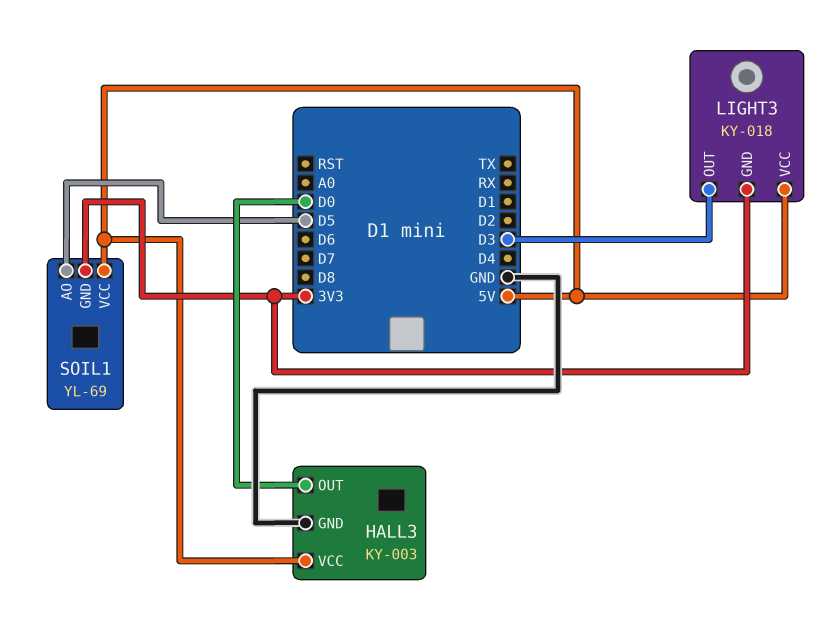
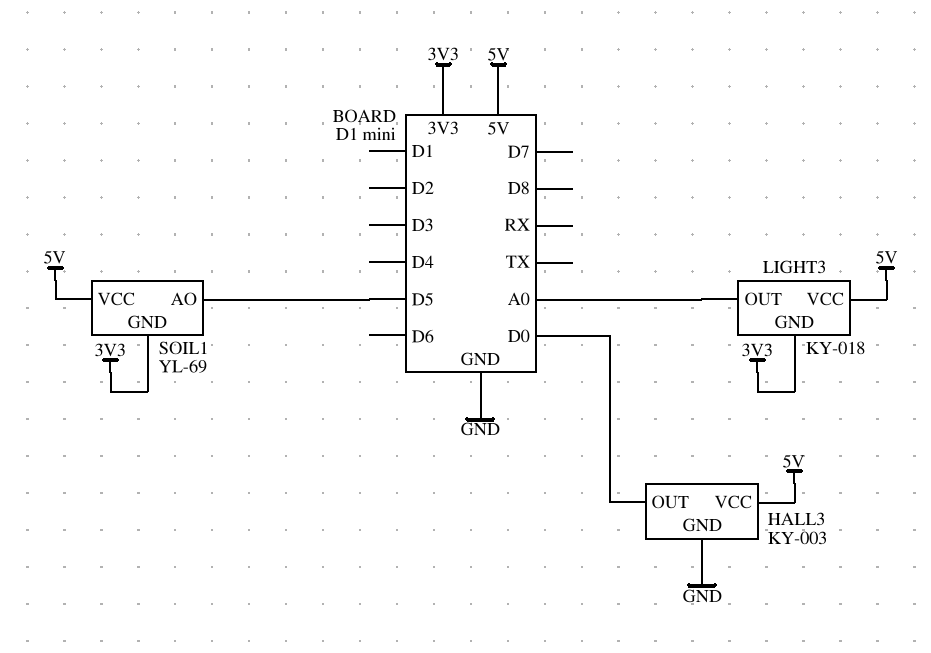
LIGHT3 pin OUT: D3 -> A0

